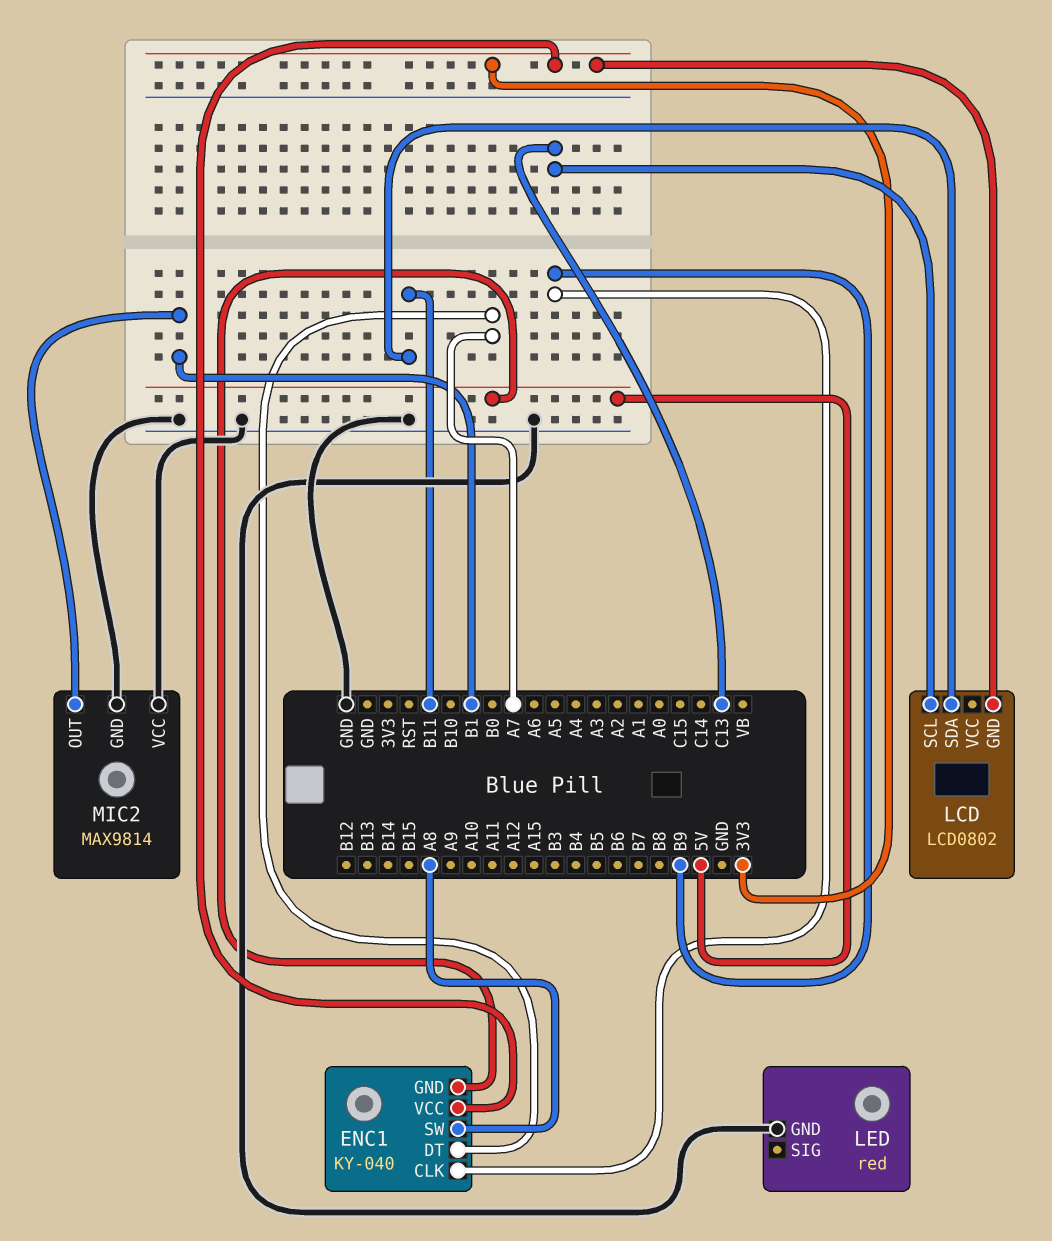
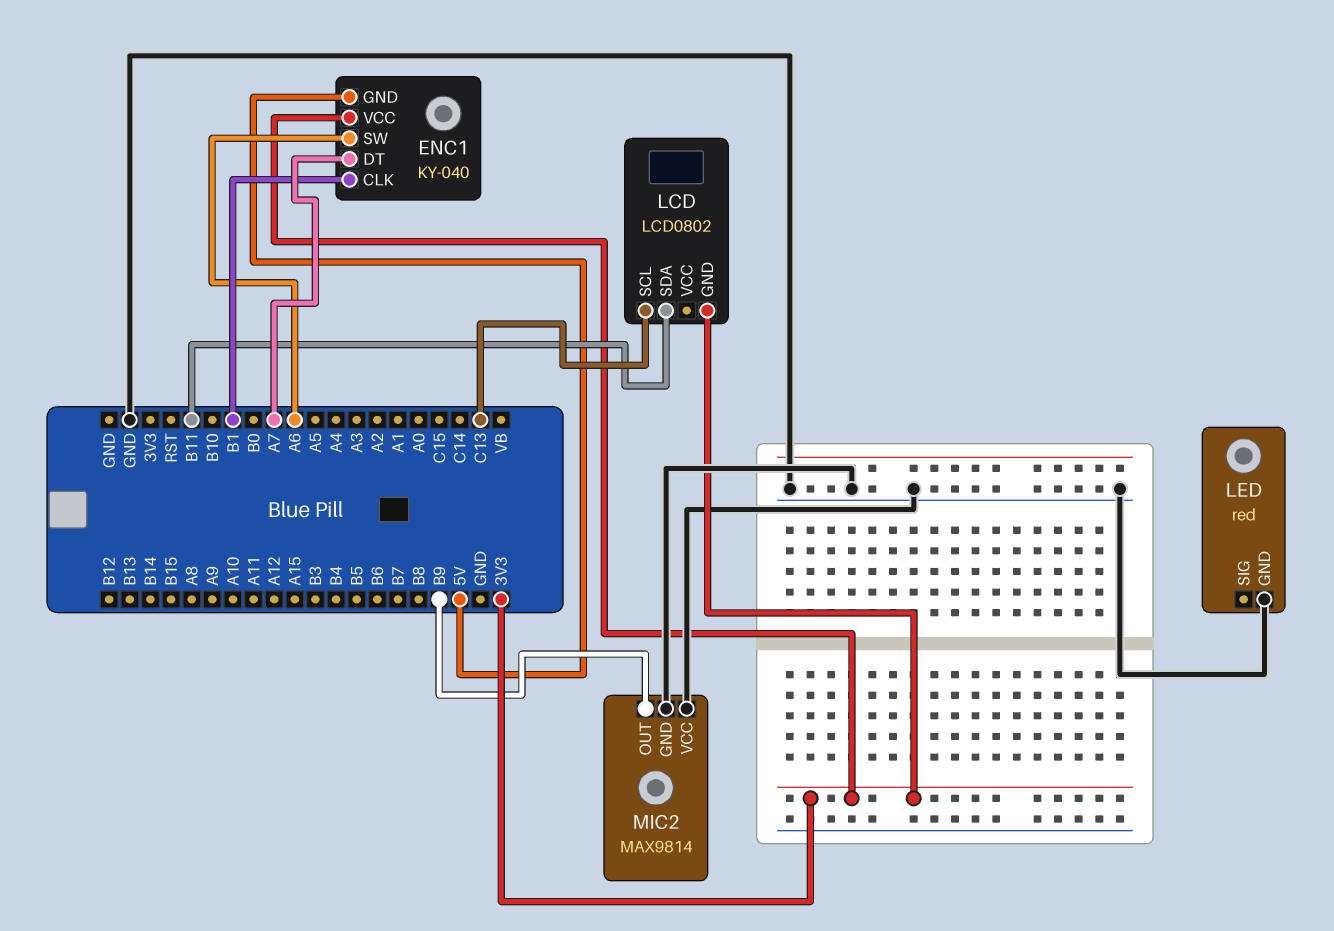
ENC1 pin CLK: B9 -> B1
ENC1 pin SW: A8 -> A6
MIC2 pin OUT: B1 -> B9

